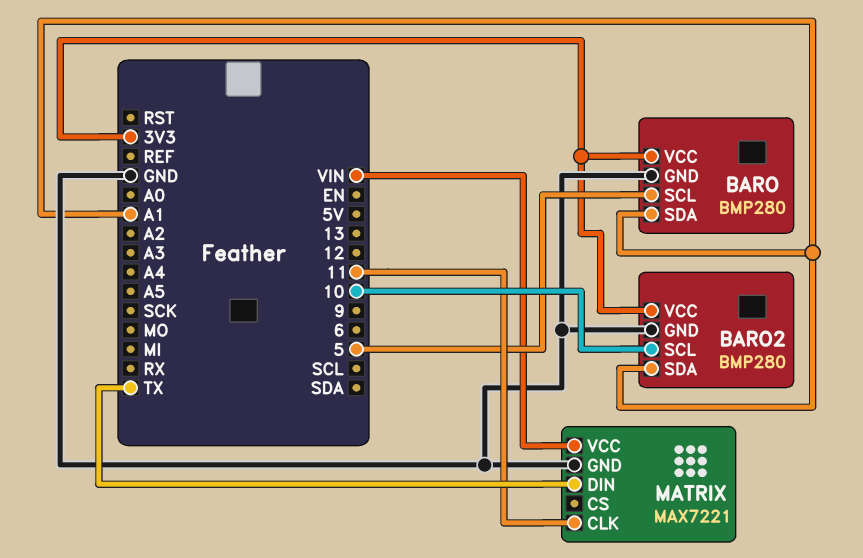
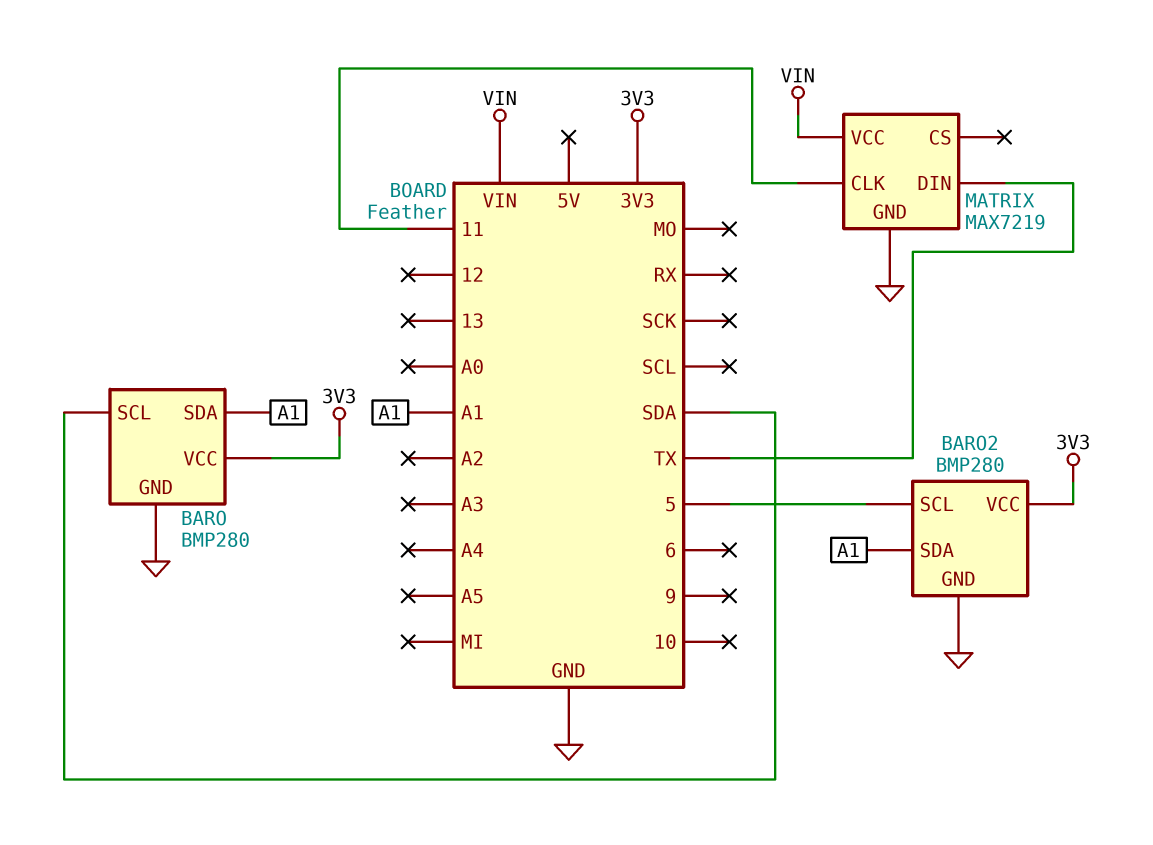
BARO pin SCL: 5 -> SDA
BARO2 pin SCL: 10 -> 5
MATRIX: MAX7221 -> MAX7219

